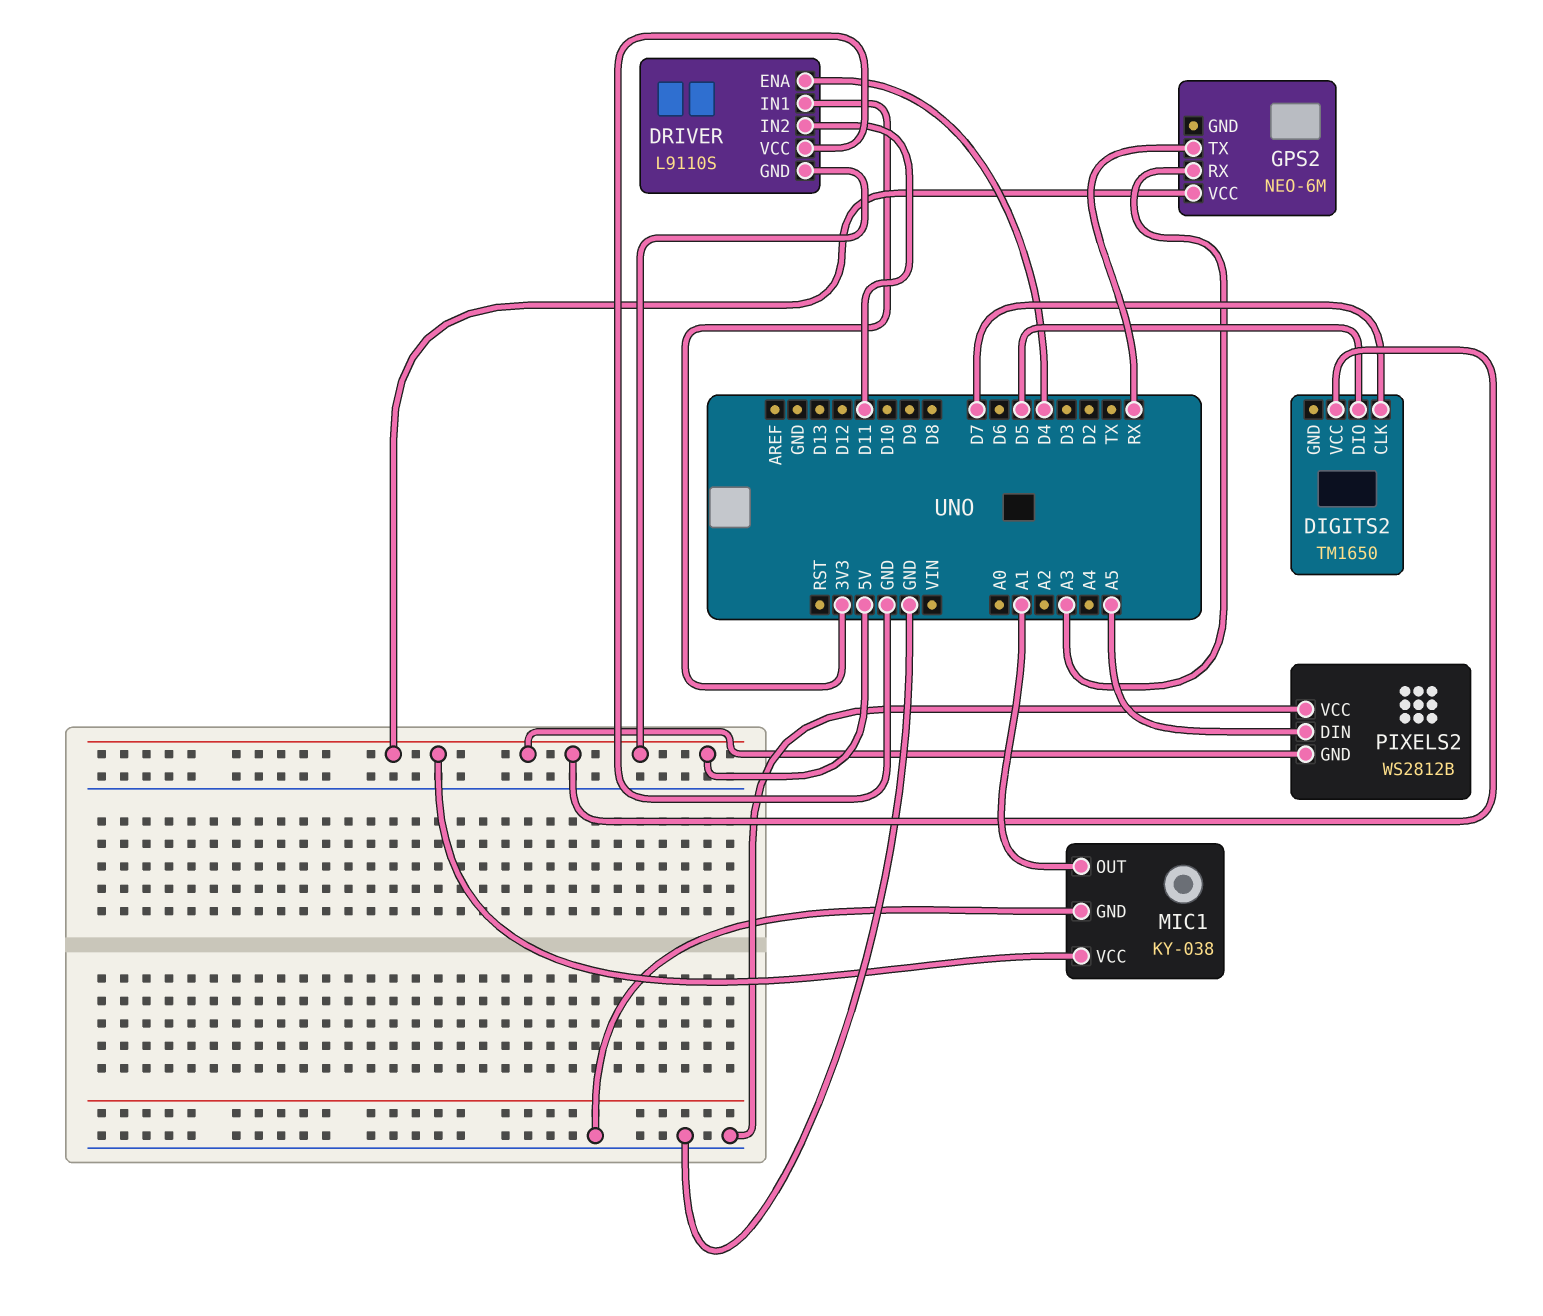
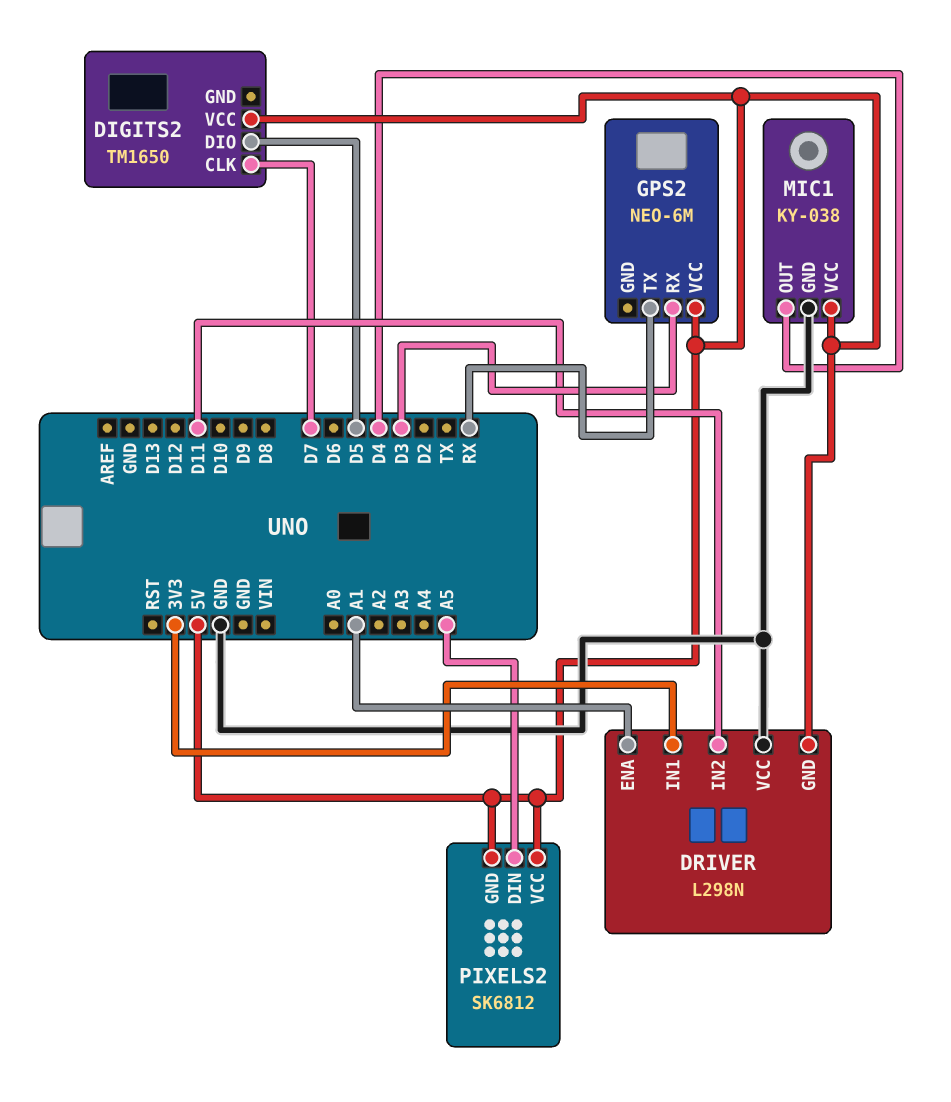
DRIVER: L9110S -> L298N
DRIVER pin ENA: D4 -> A1
GPS2 pin RX: A3 -> D3
MIC1 pin OUT: A1 -> D4
PIXELS2: WS2812B -> SK6812
PIXELS2 pin VCC: GND -> 5V

